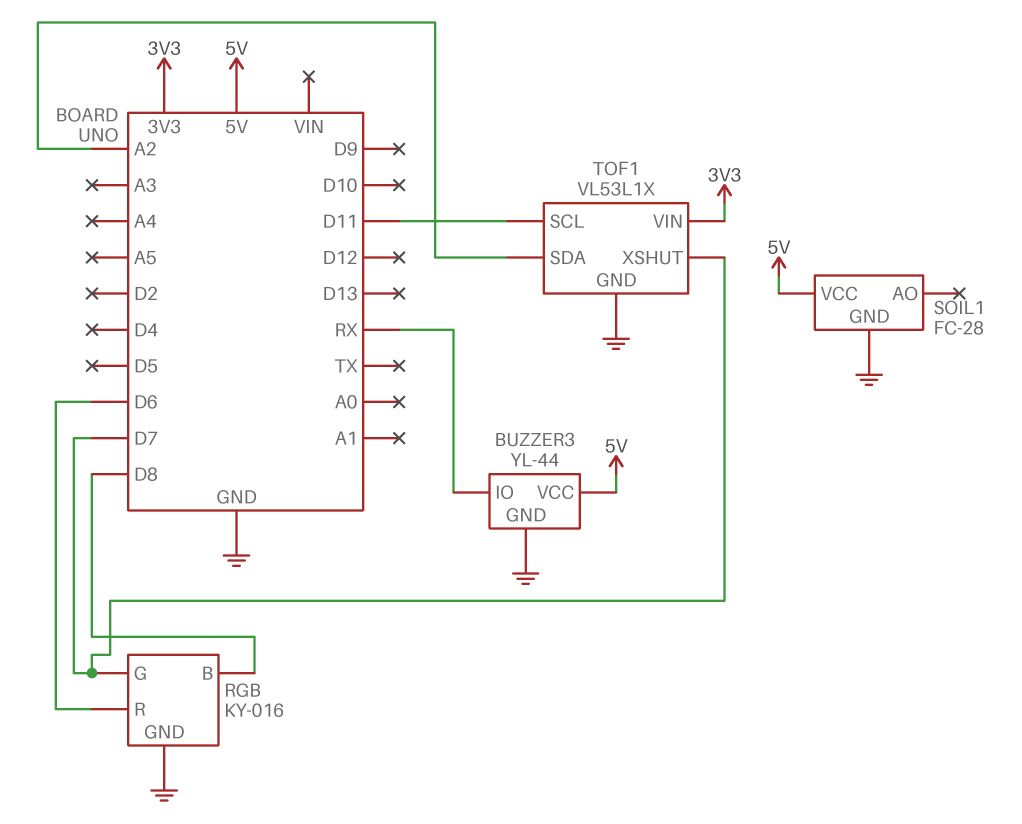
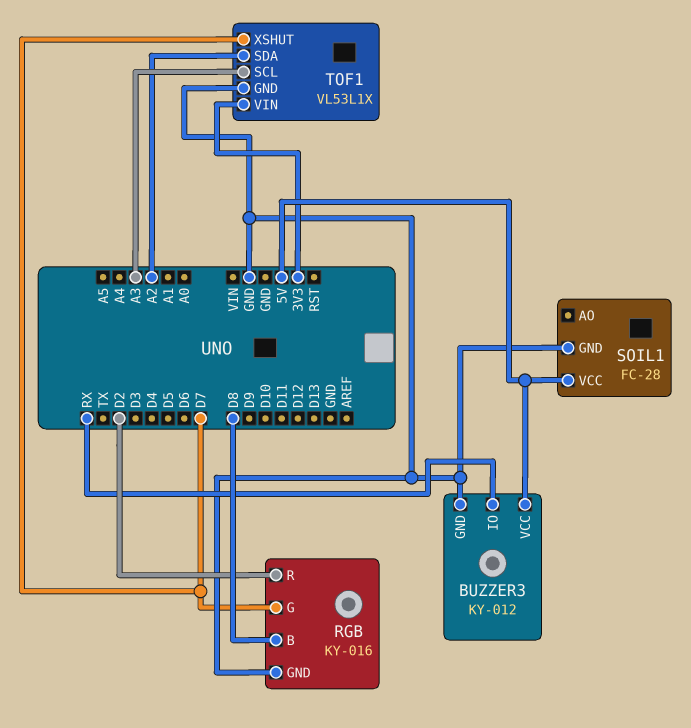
BUZZER3: YL-44 -> KY-012
RGB pin R: D6 -> D2
TOF1 pin SCL: D11 -> A3

